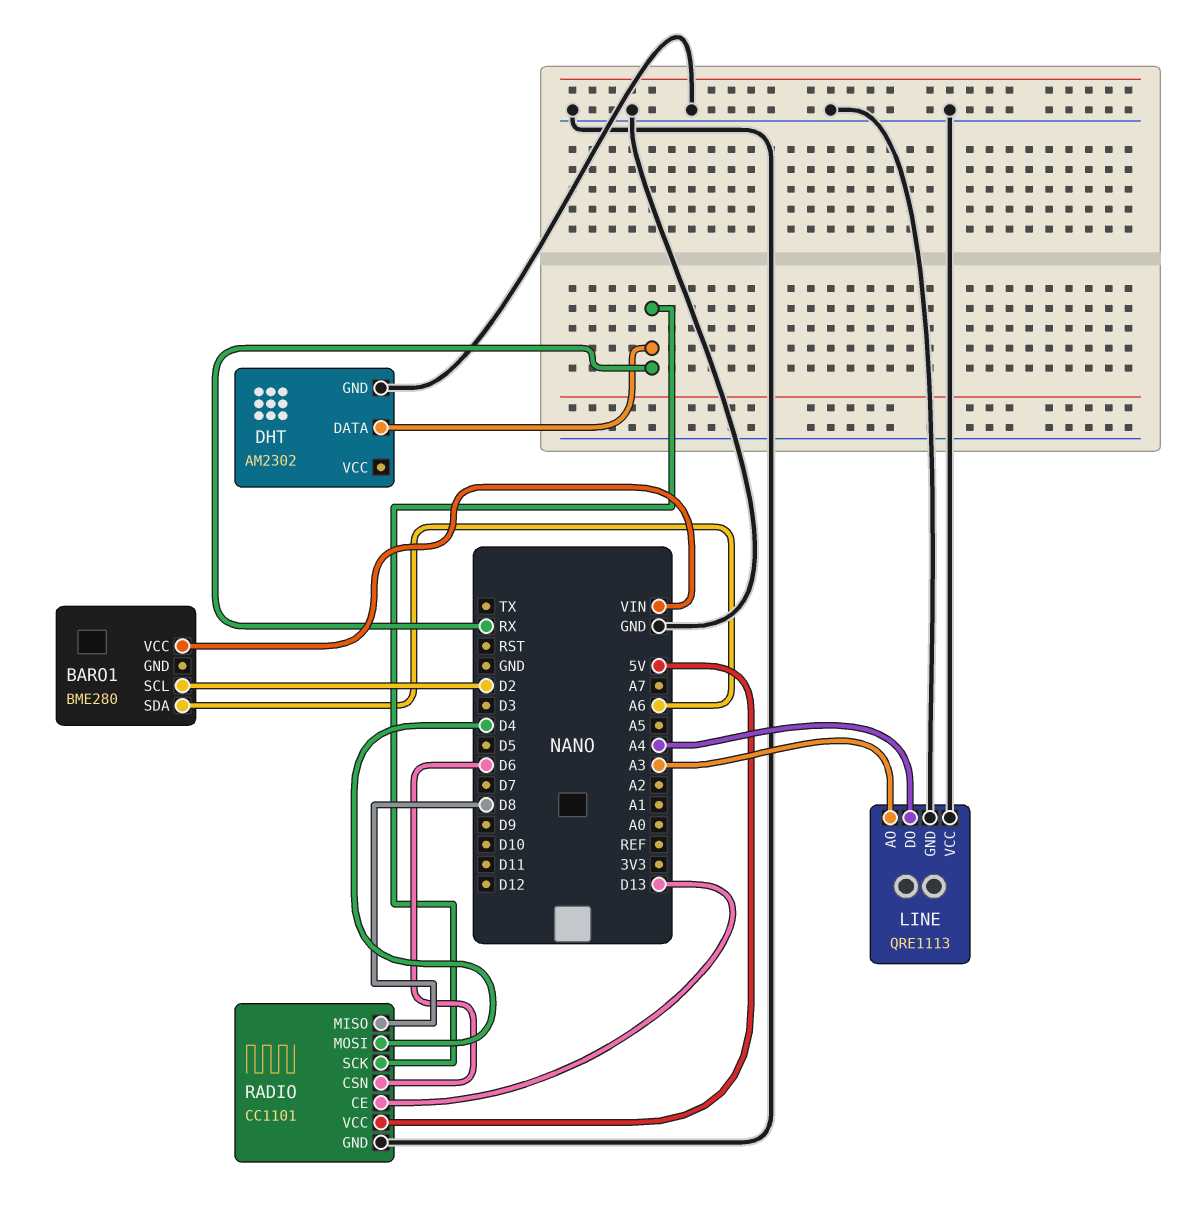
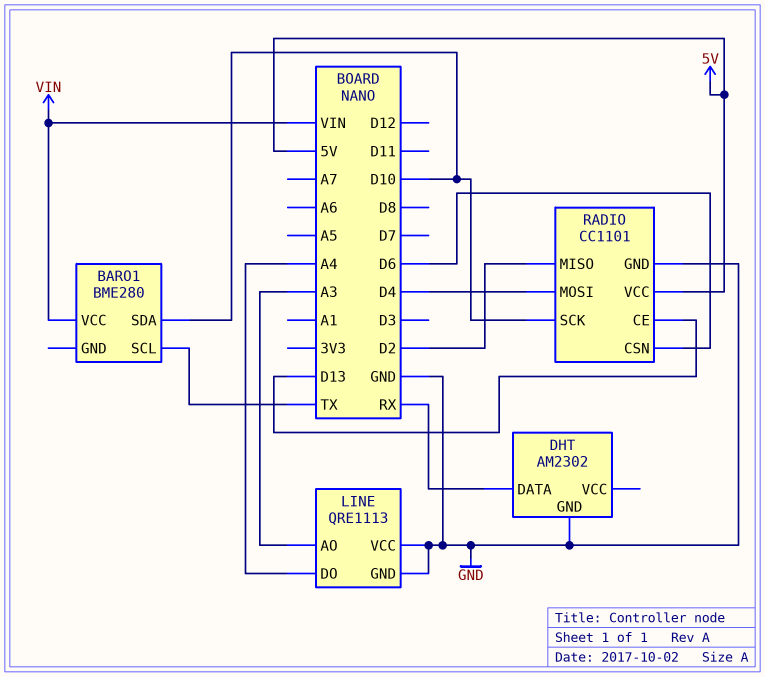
BARO1 pin SCL: D2 -> TX
BARO1 pin SDA: A6 -> D10
RADIO pin MISO: D8 -> D2
RADIO pin SCK: RX -> D10

